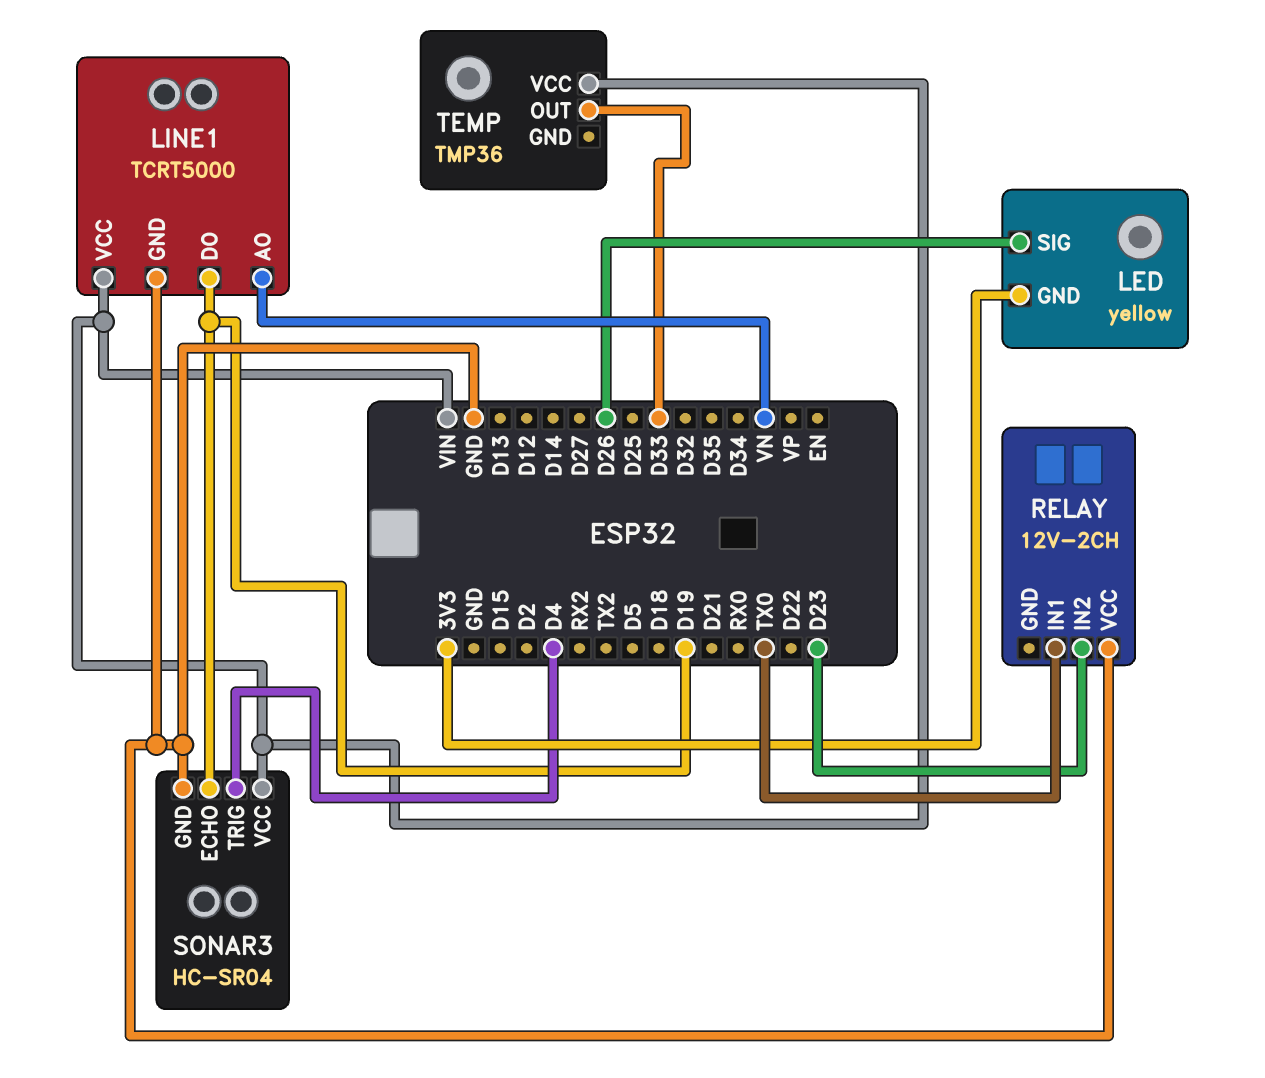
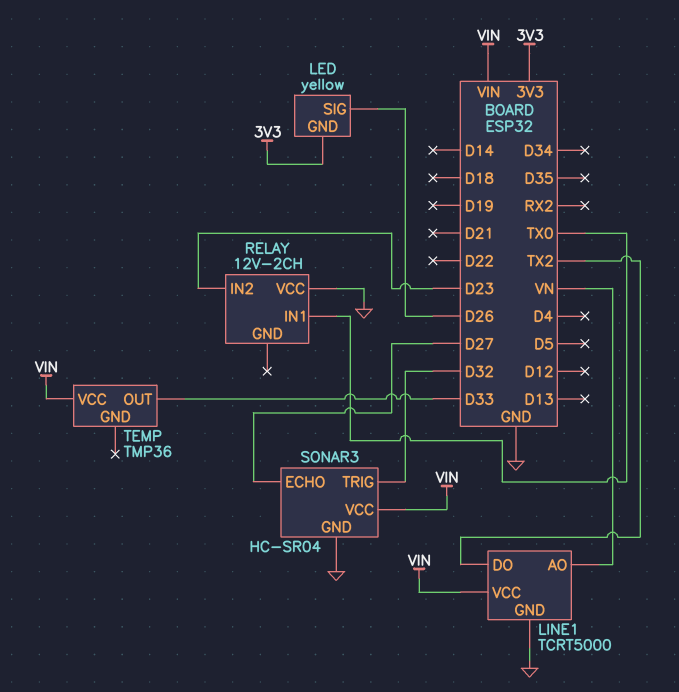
LINE1 pin DO: D19 -> TX2
SONAR3 pin ECHO: D19 -> D27
SONAR3 pin TRIG: D4 -> D32

